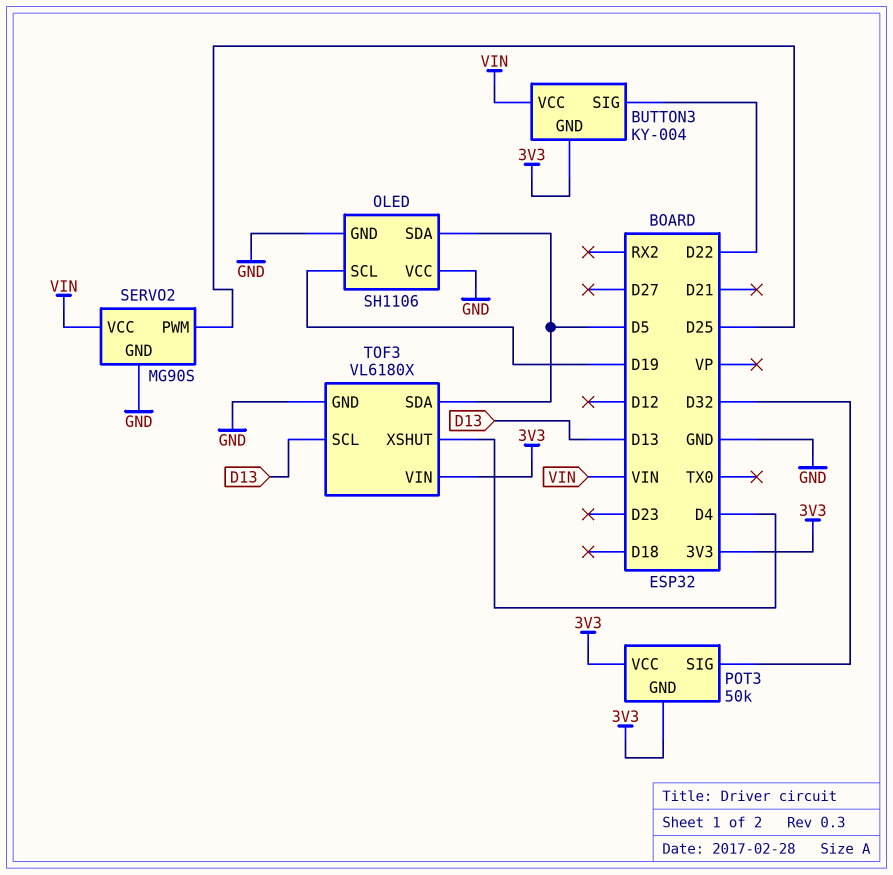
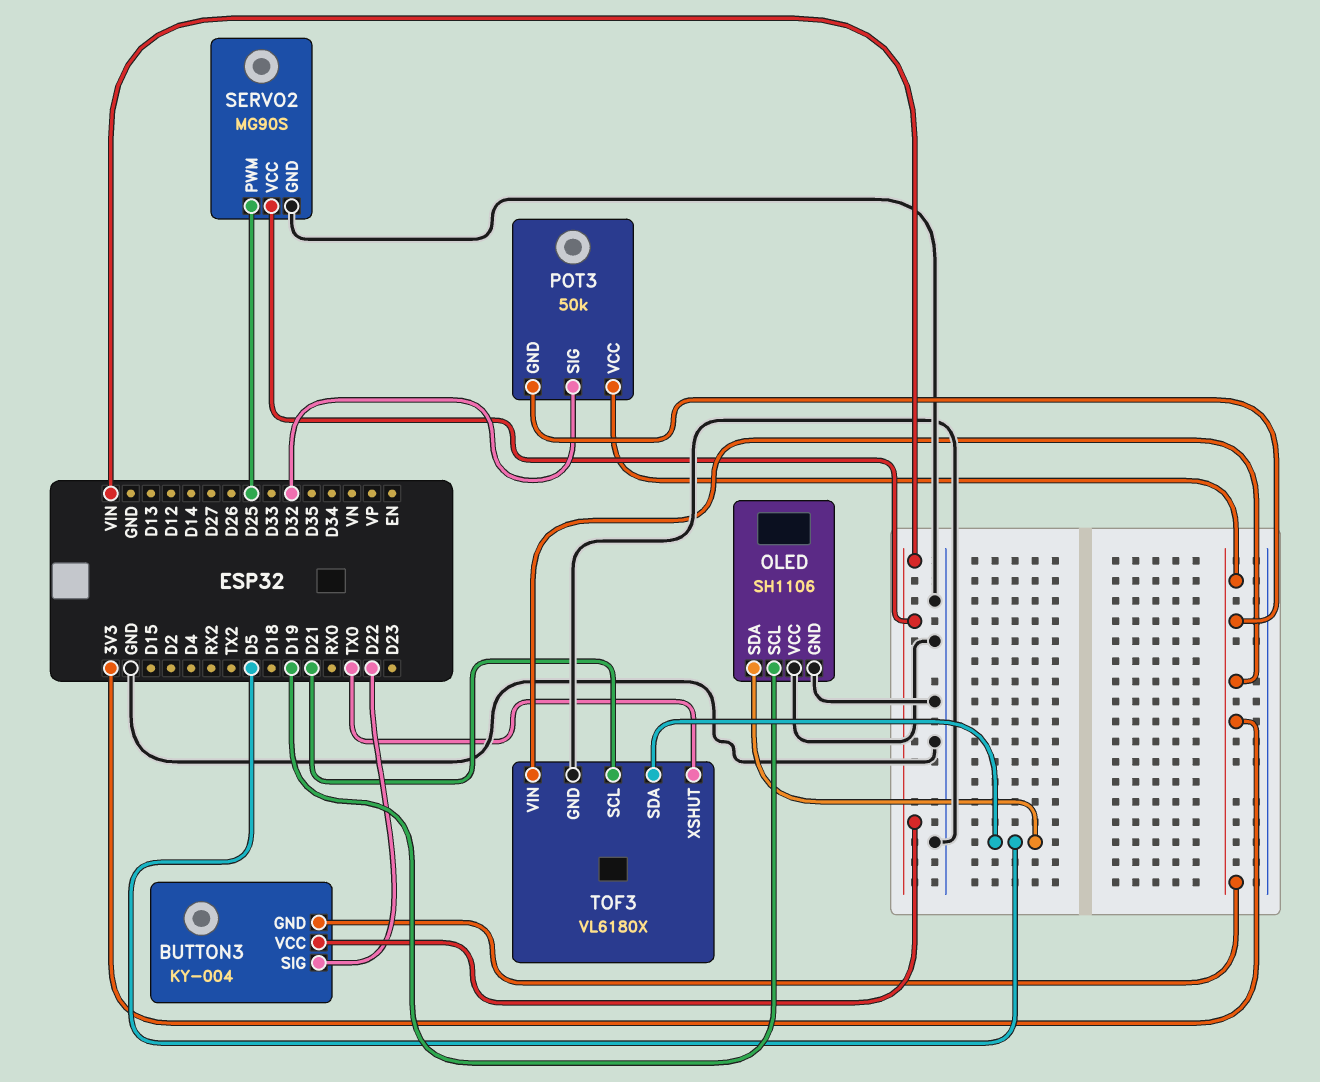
TOF3 pin SCL: D13 -> D21
TOF3 pin XSHUT: D4 -> TX0

